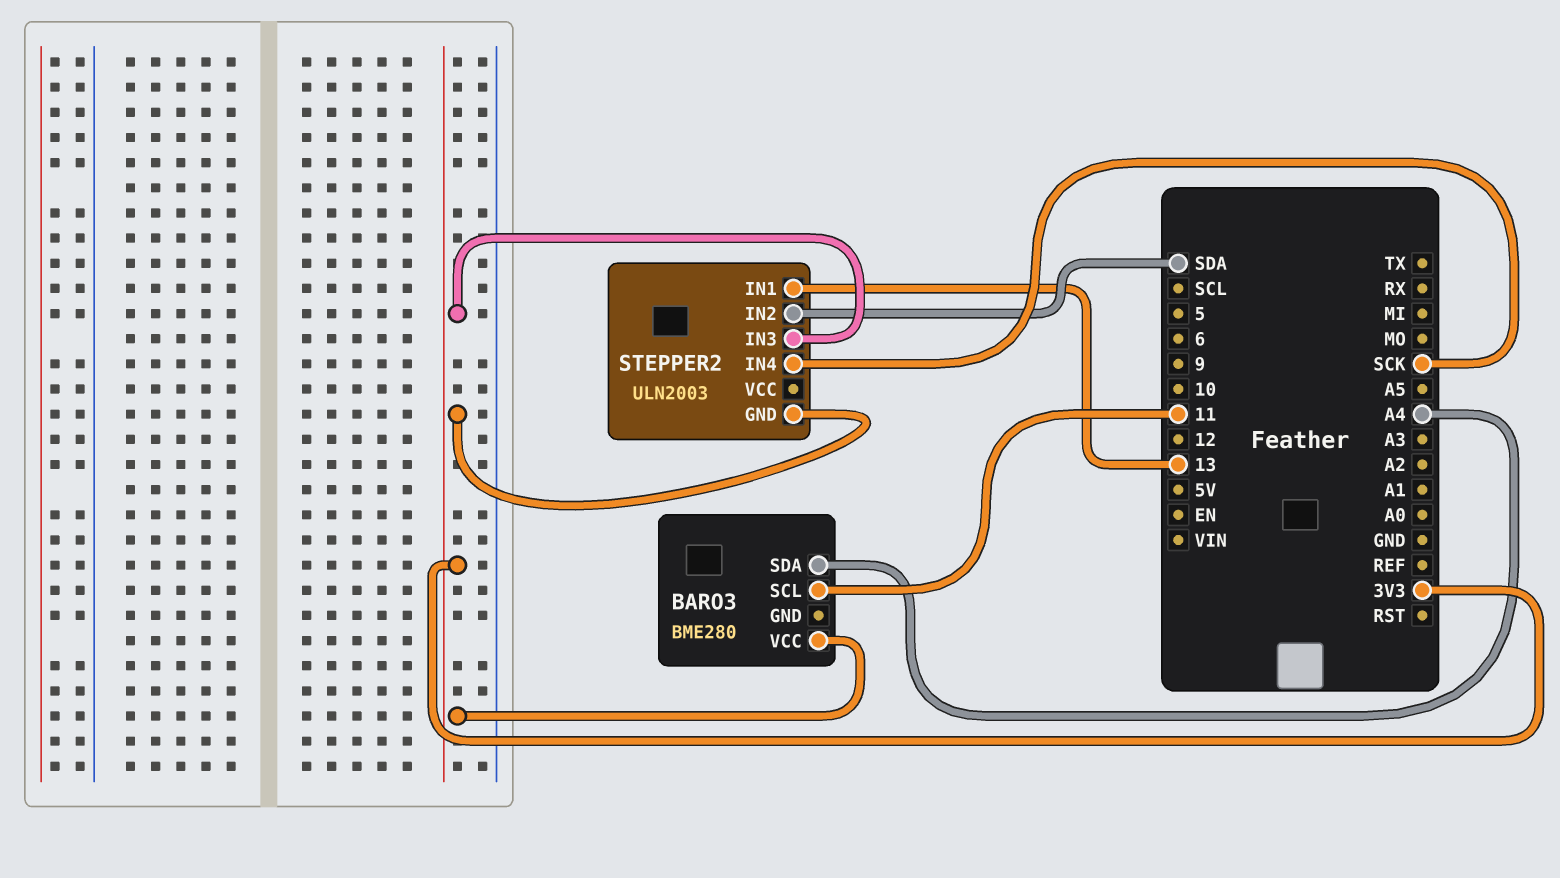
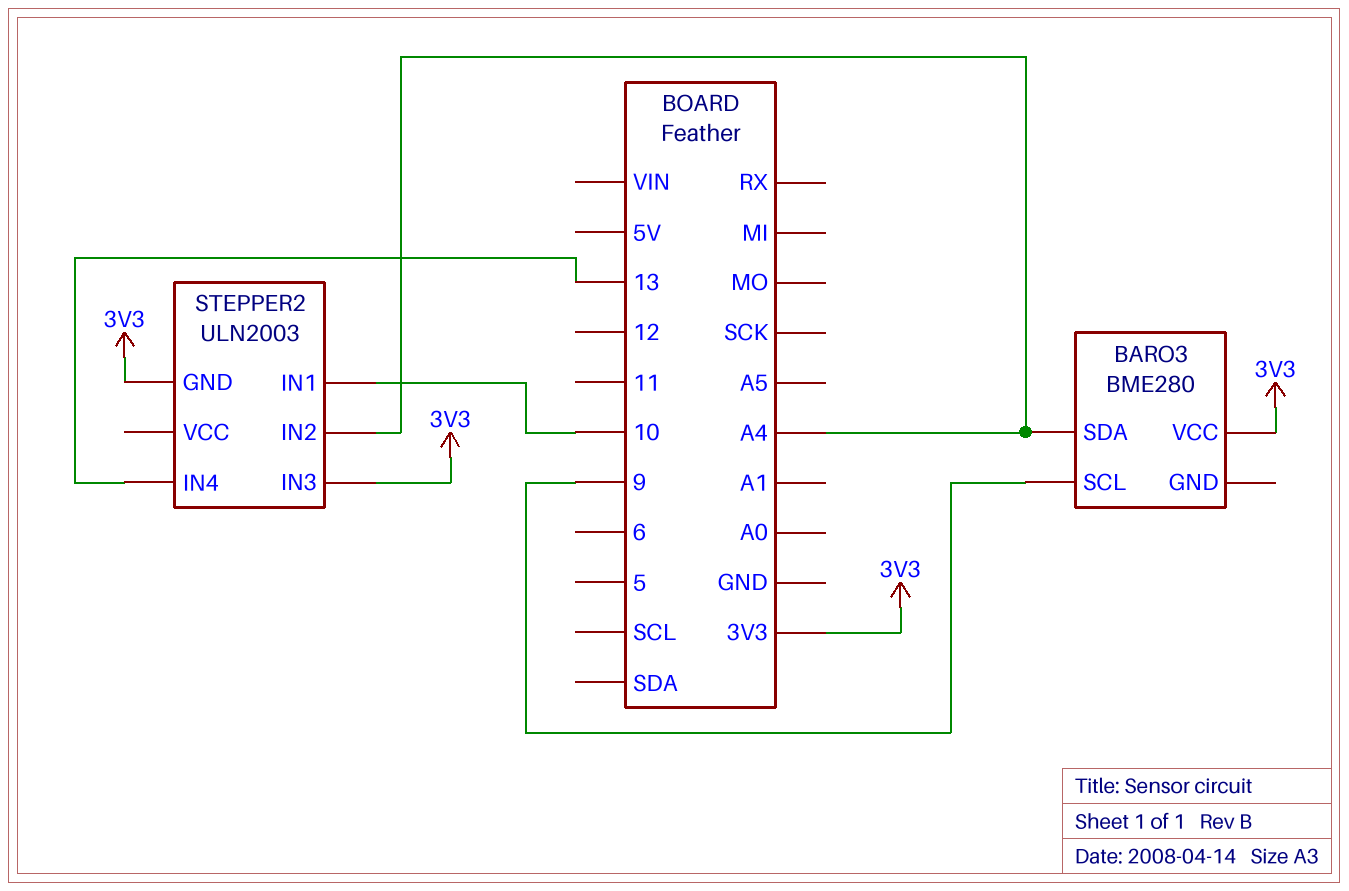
BARO3 pin SCL: 11 -> 9
STEPPER2 pin IN1: 13 -> 10
STEPPER2 pin IN2: SDA -> A4
STEPPER2 pin IN4: SCK -> 13

